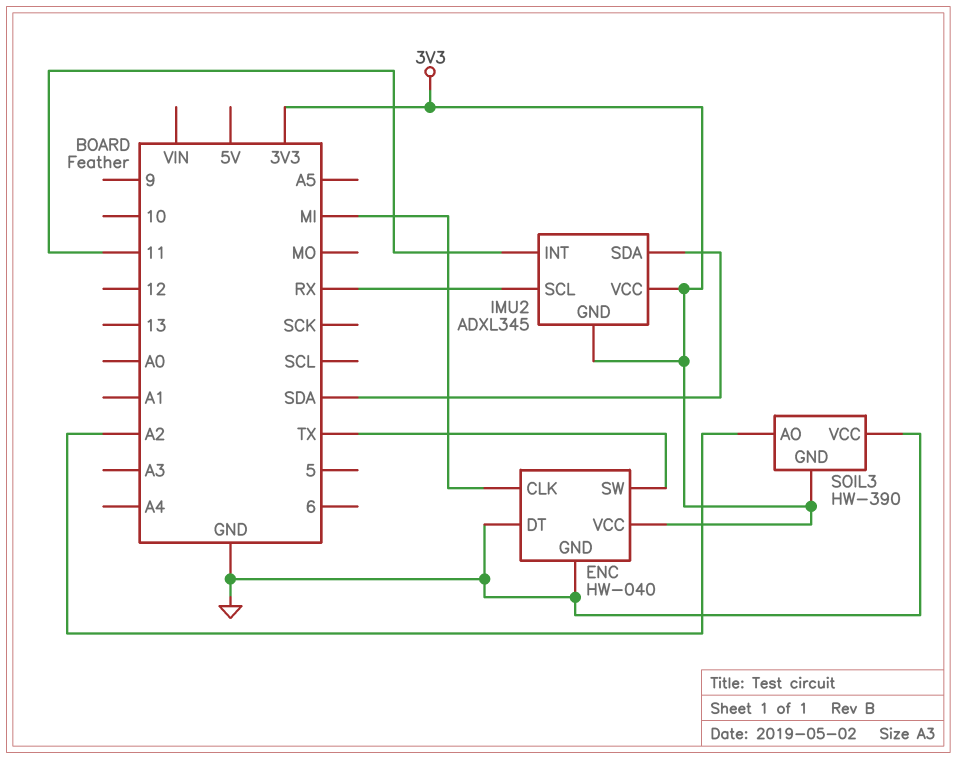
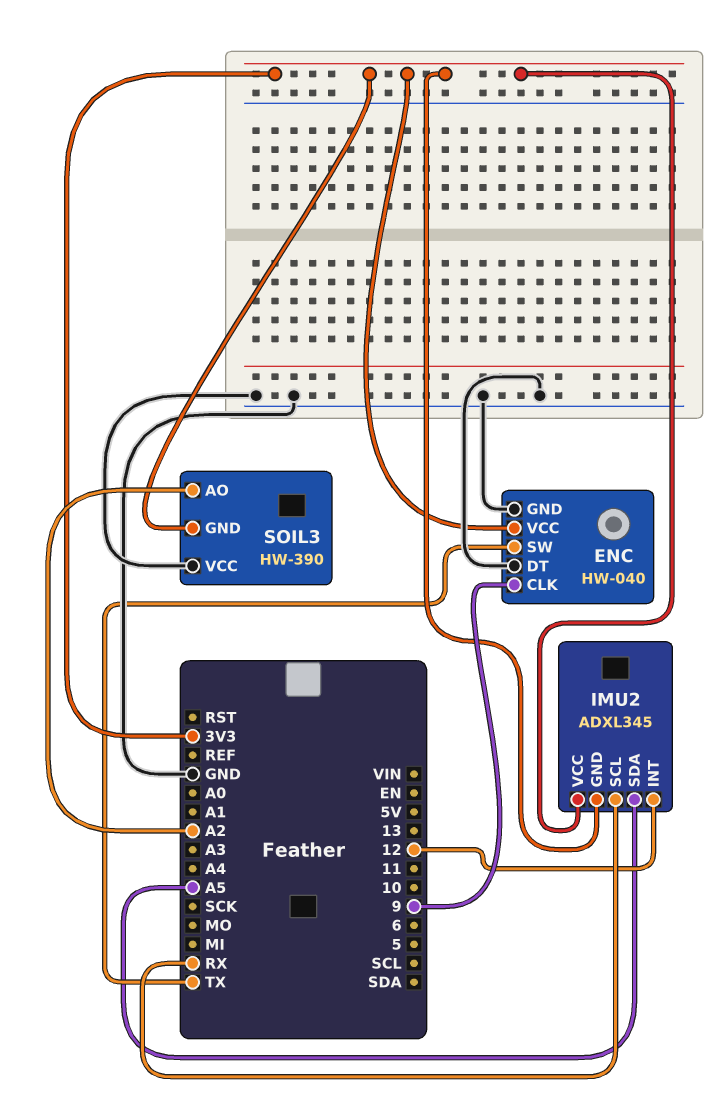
ENC pin CLK: MI -> 9
IMU2 pin INT: 11 -> 12
IMU2 pin SDA: SDA -> A5

